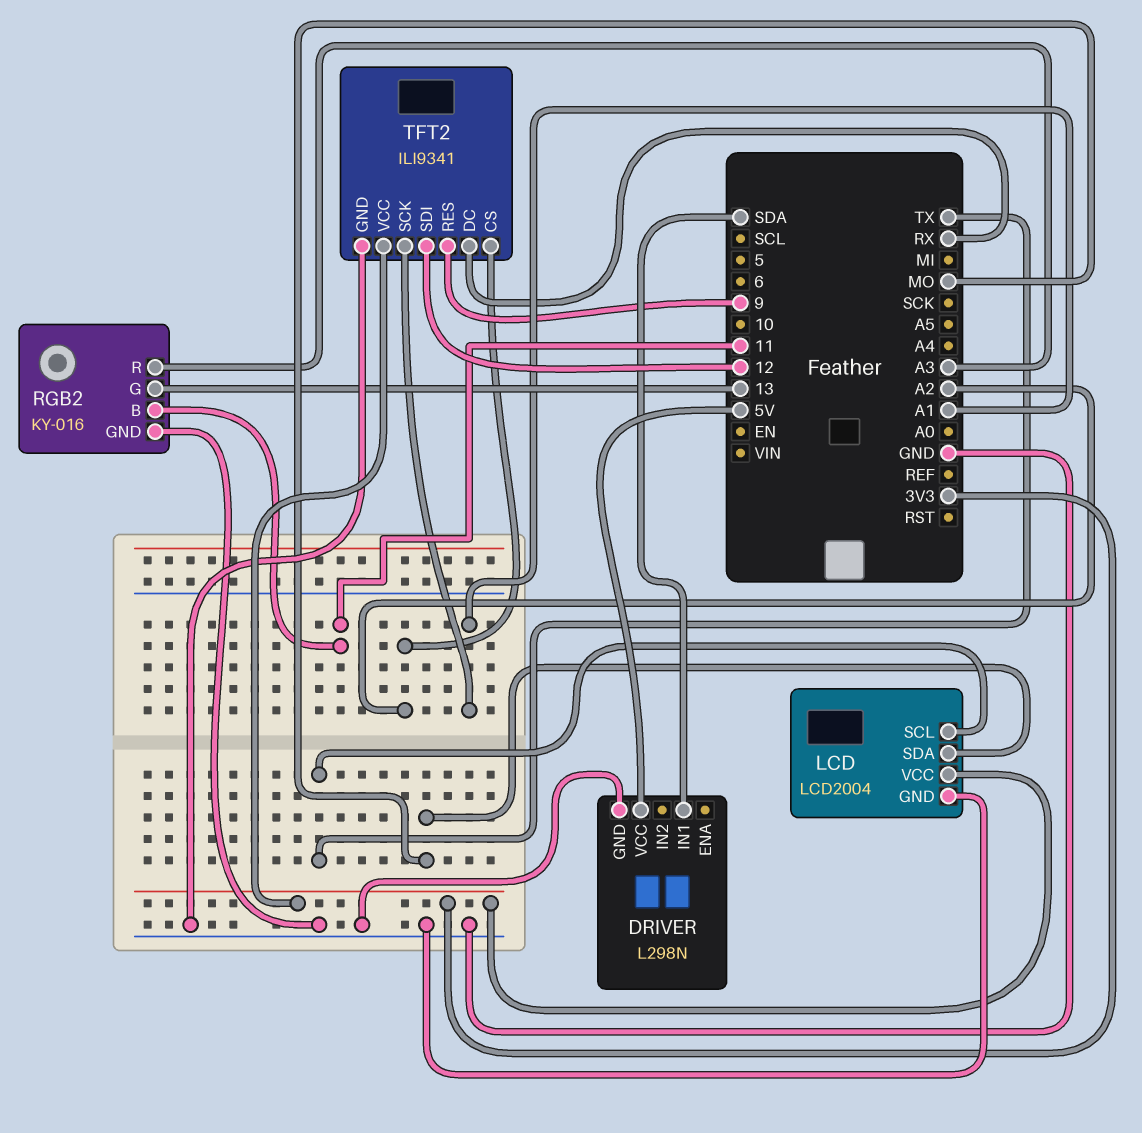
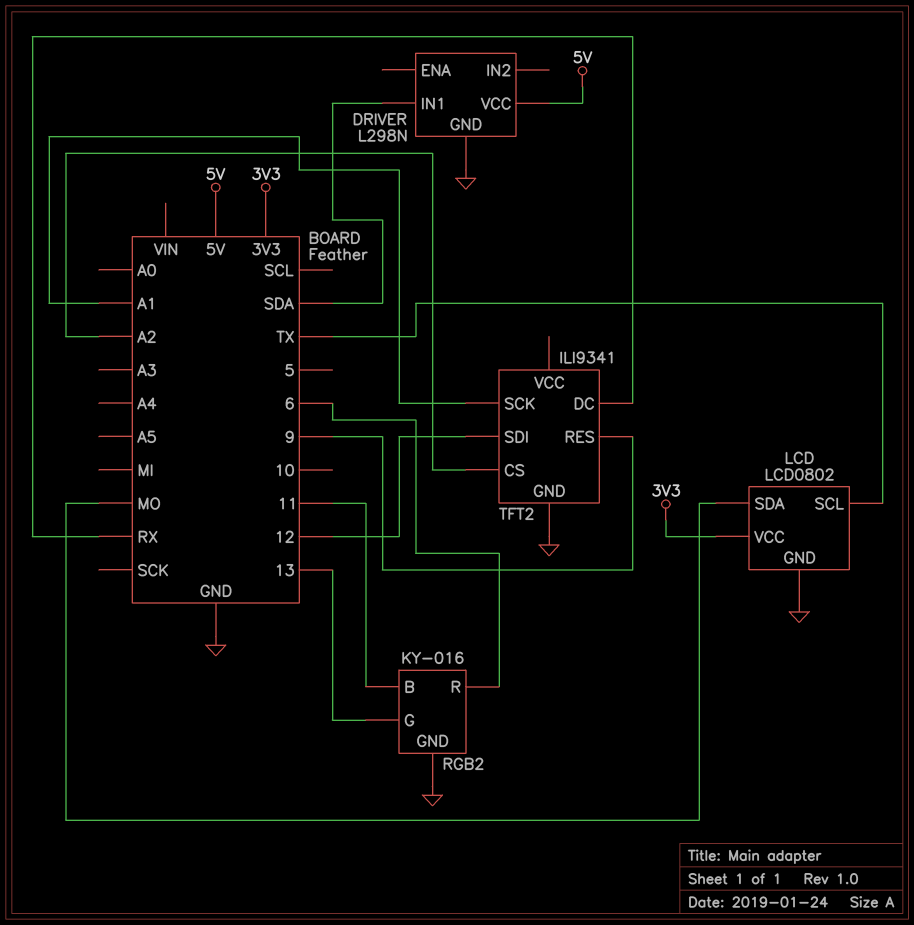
LCD: LCD2004 -> LCD0802
RGB2 pin R: A3 -> 6
TFT2 pin VCC: 3V3 -> none

